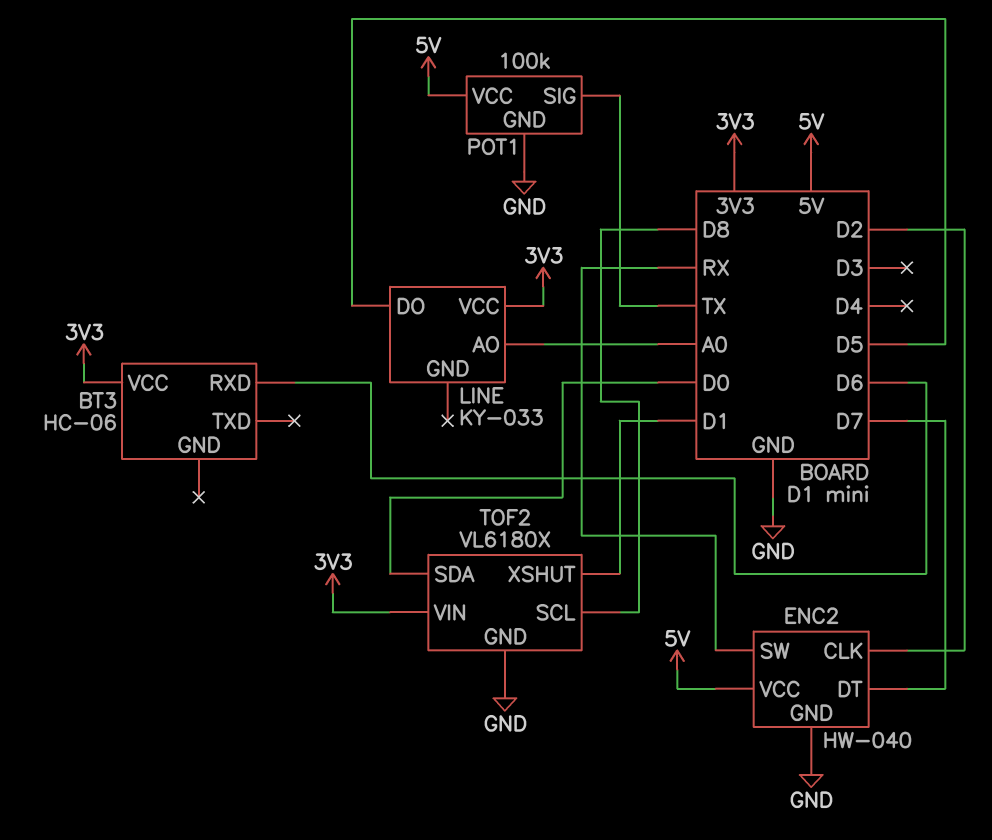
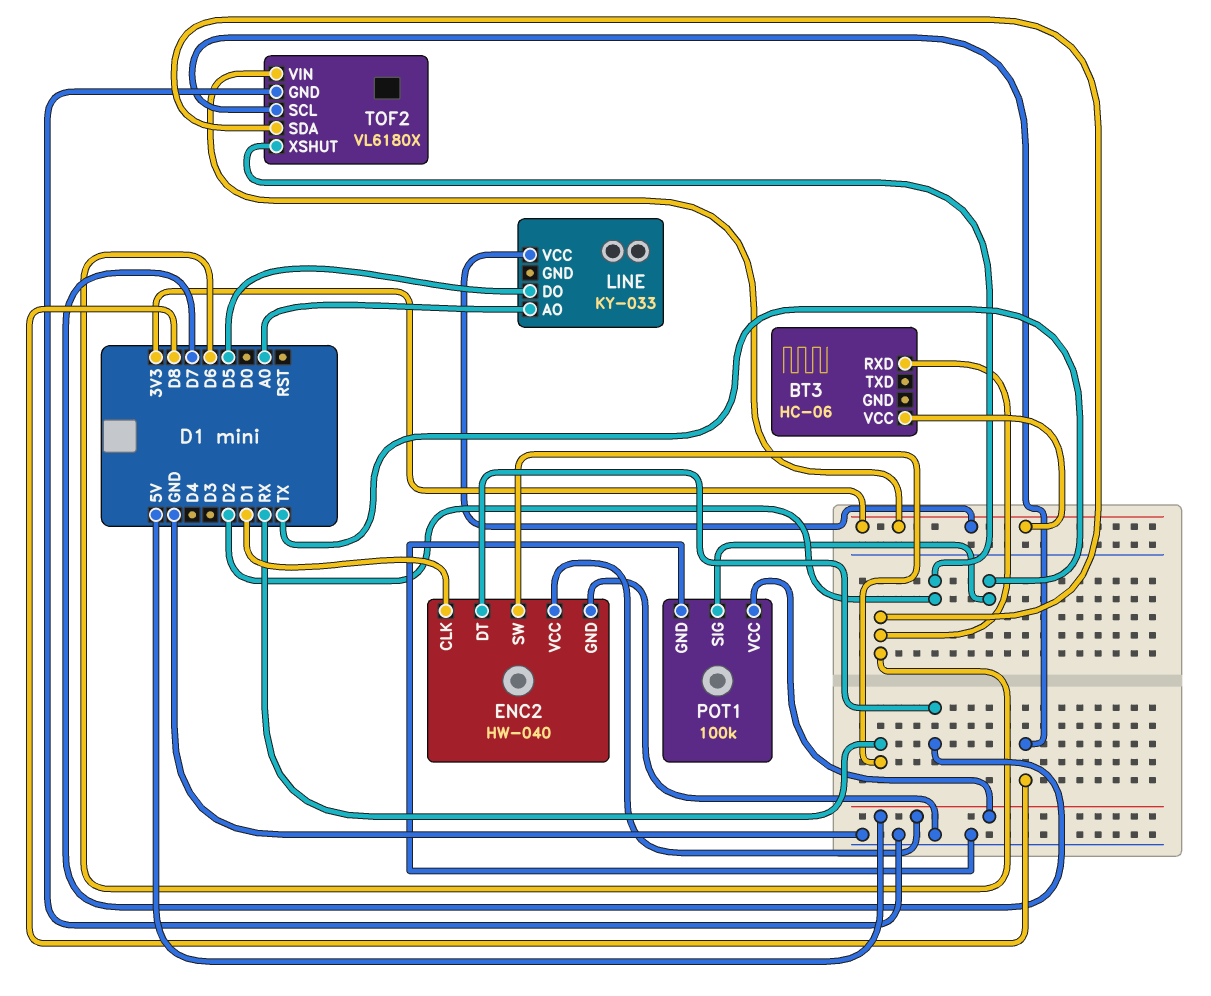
ENC2 pin CLK: D2 -> D1
TOF2 pin SDA: D0 -> D6
TOF2 pin XSHUT: D1 -> D2

